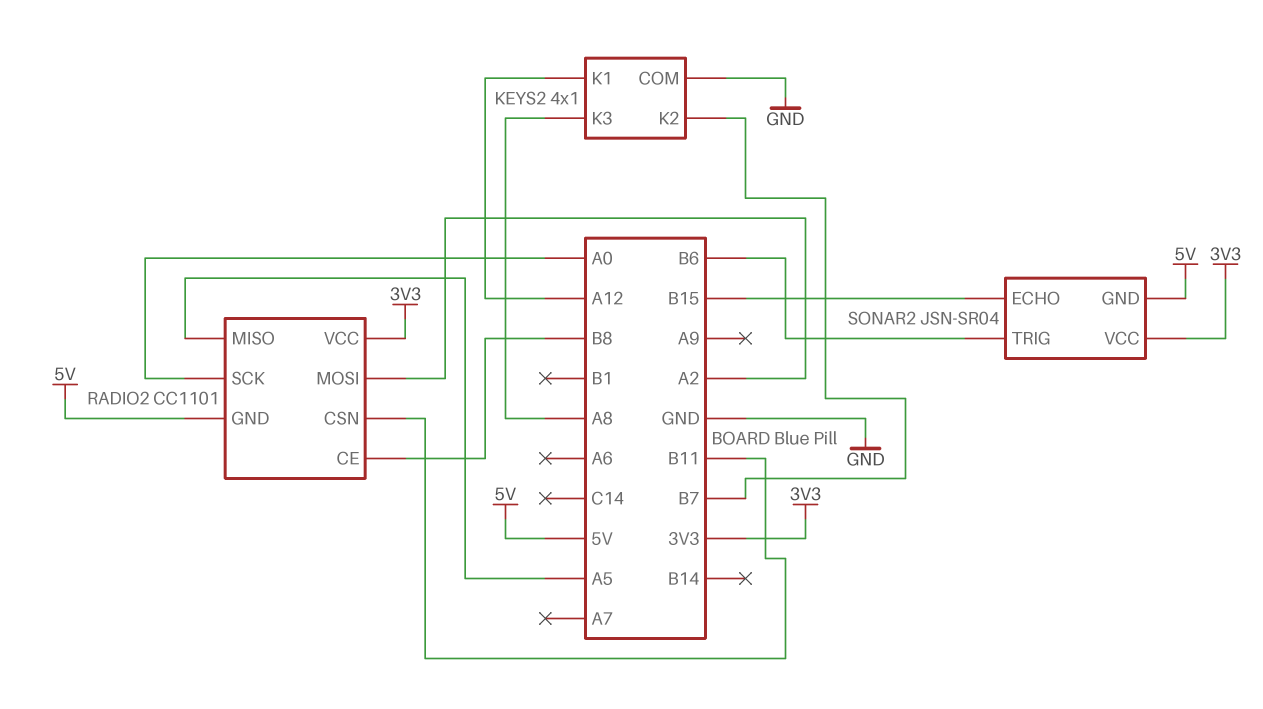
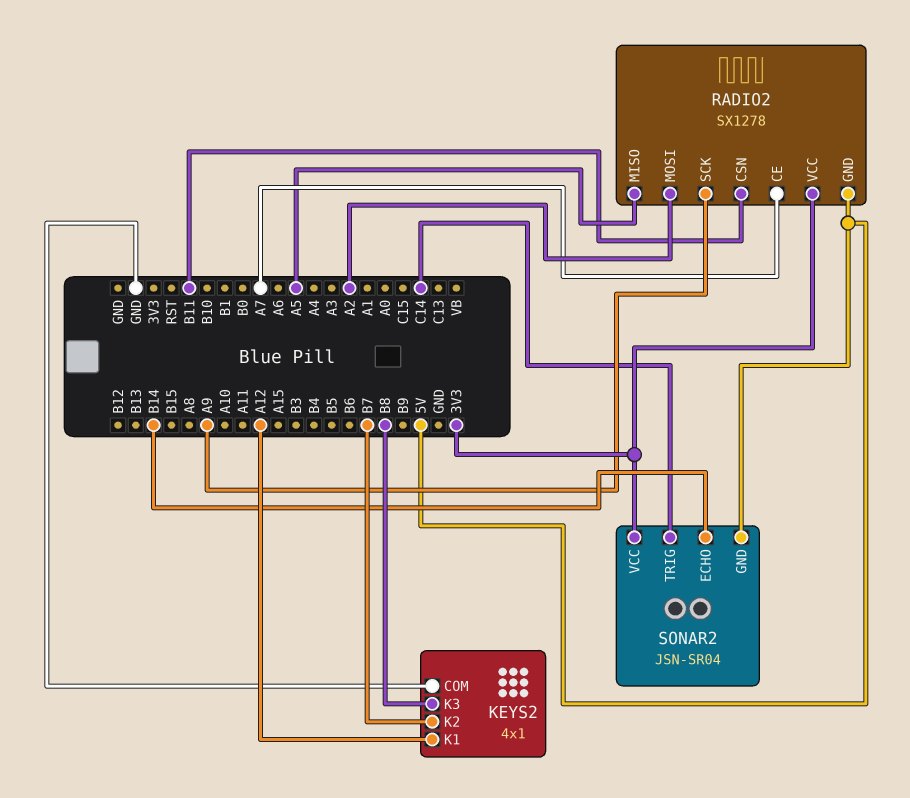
KEYS2 pin K3: A8 -> B8
RADIO2: CC1101 -> SX1278
RADIO2 pin CE: B8 -> A7
RADIO2 pin SCK: A0 -> A9
SONAR2 pin ECHO: B15 -> B14
SONAR2 pin TRIG: B6 -> C14

